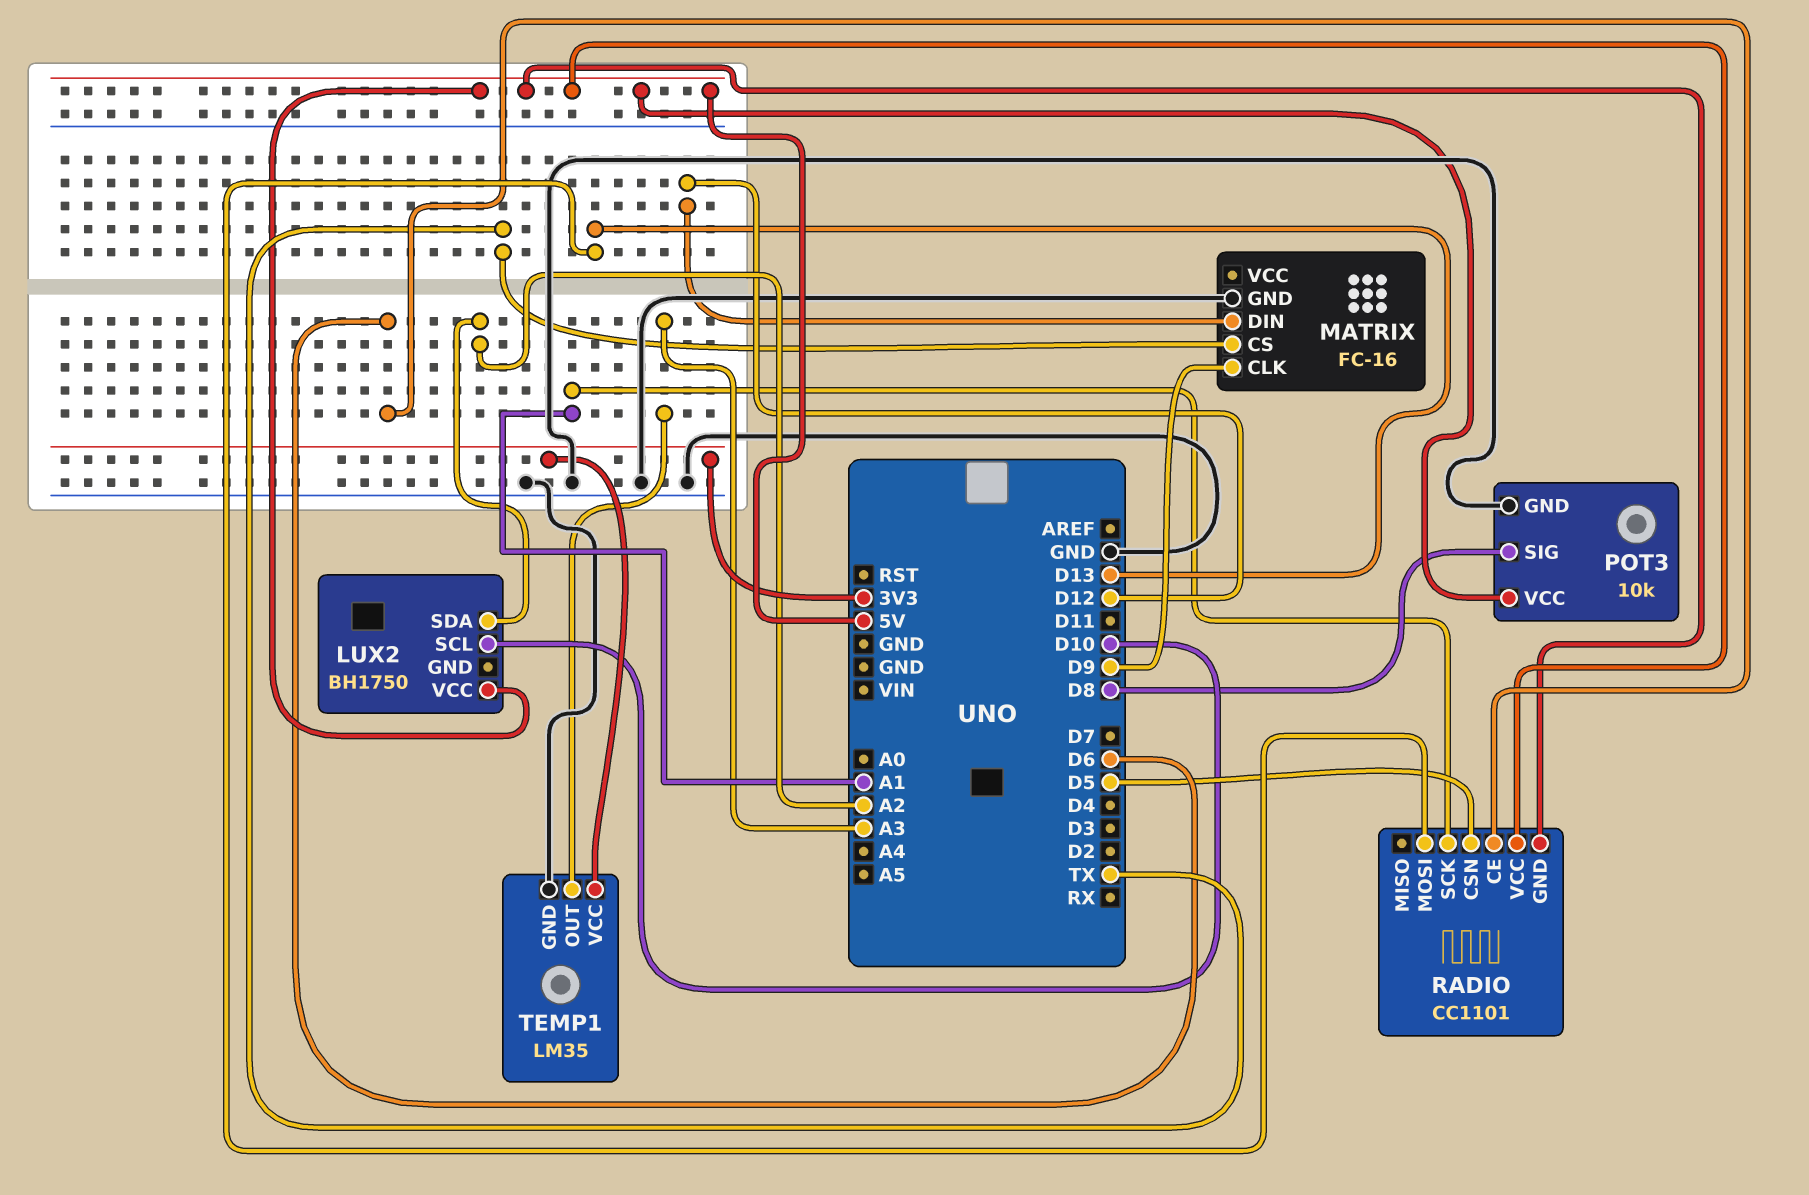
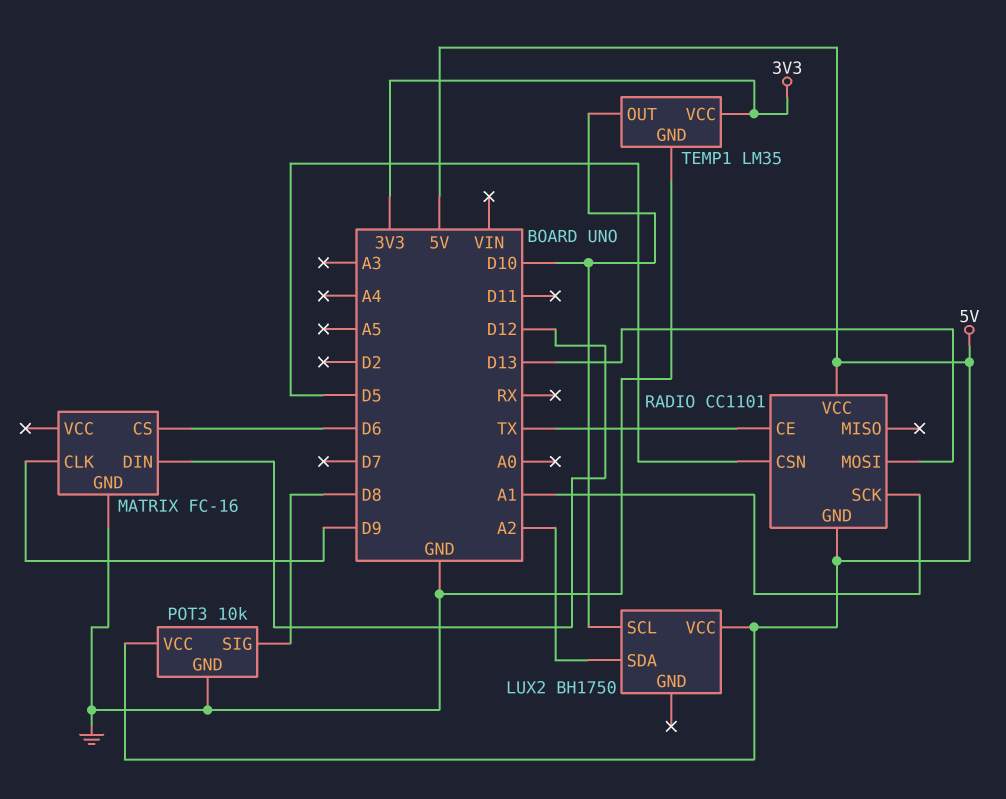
MATRIX pin CS: TX -> D6
RADIO pin CE: D6 -> TX
TEMP1 pin OUT: A3 -> D10

